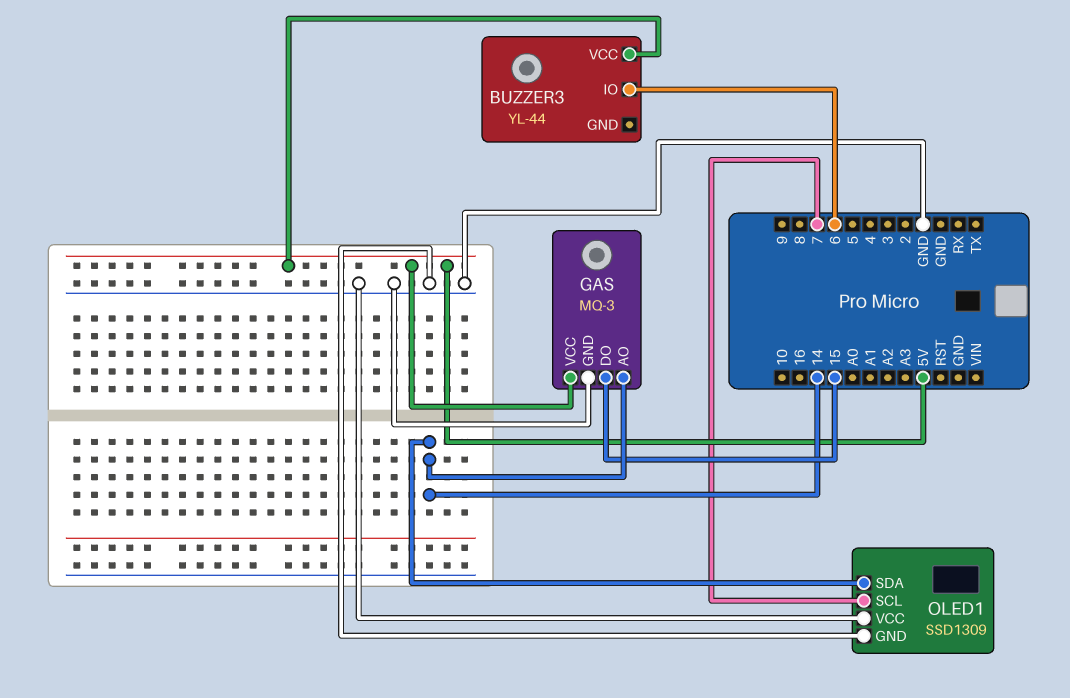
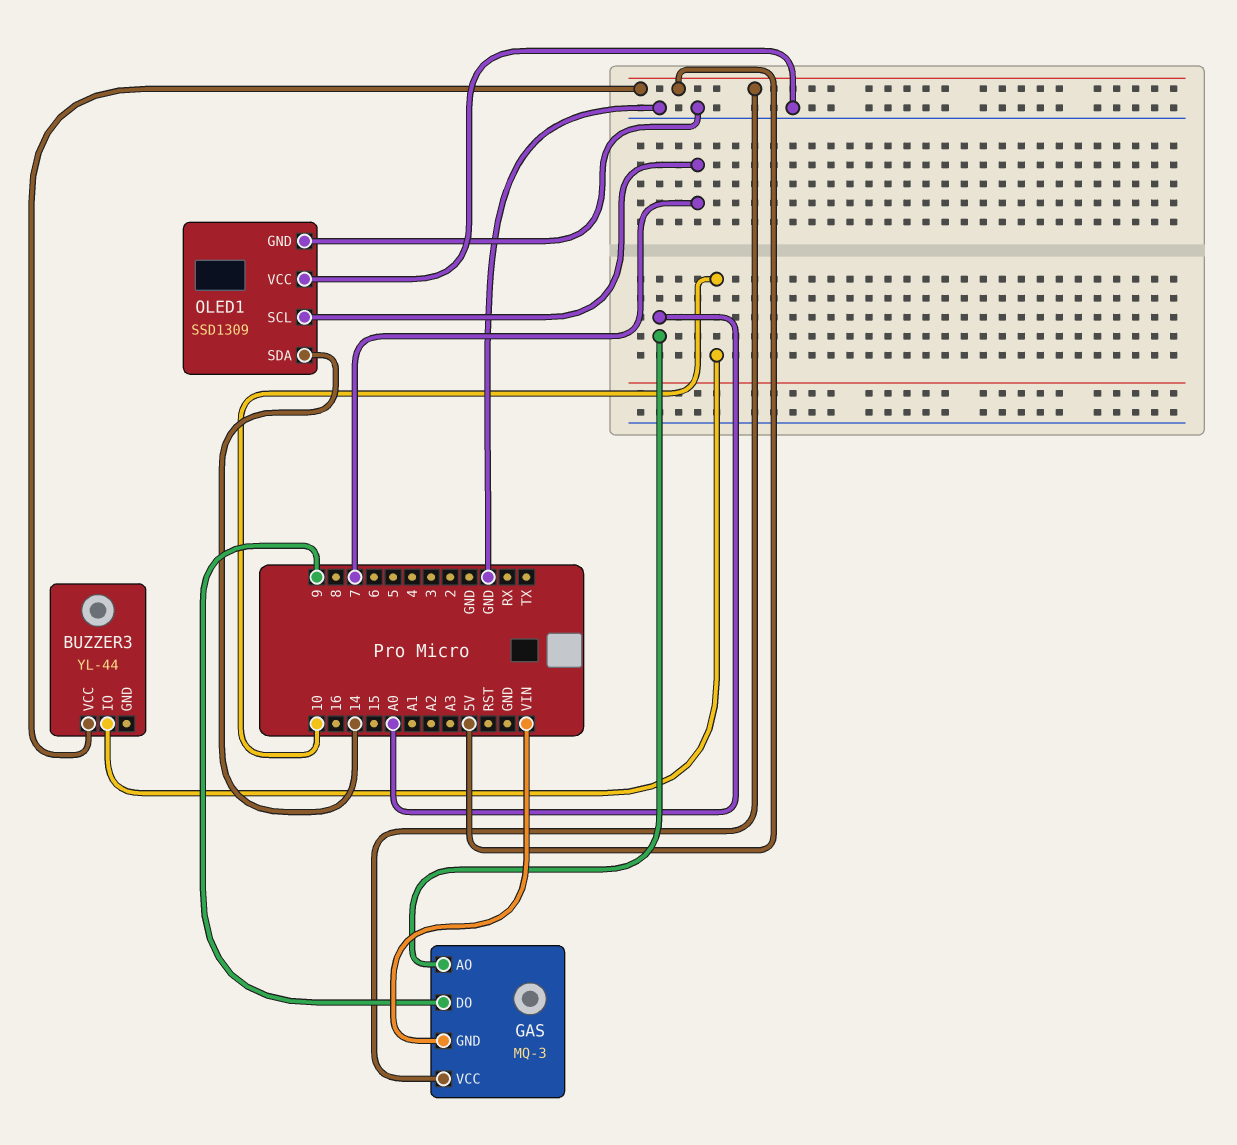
BUZZER3 pin IO: 6 -> 10
GAS pin AO: 14 -> A0
GAS pin DO: 15 -> 9
GAS pin GND: GND -> VIN

